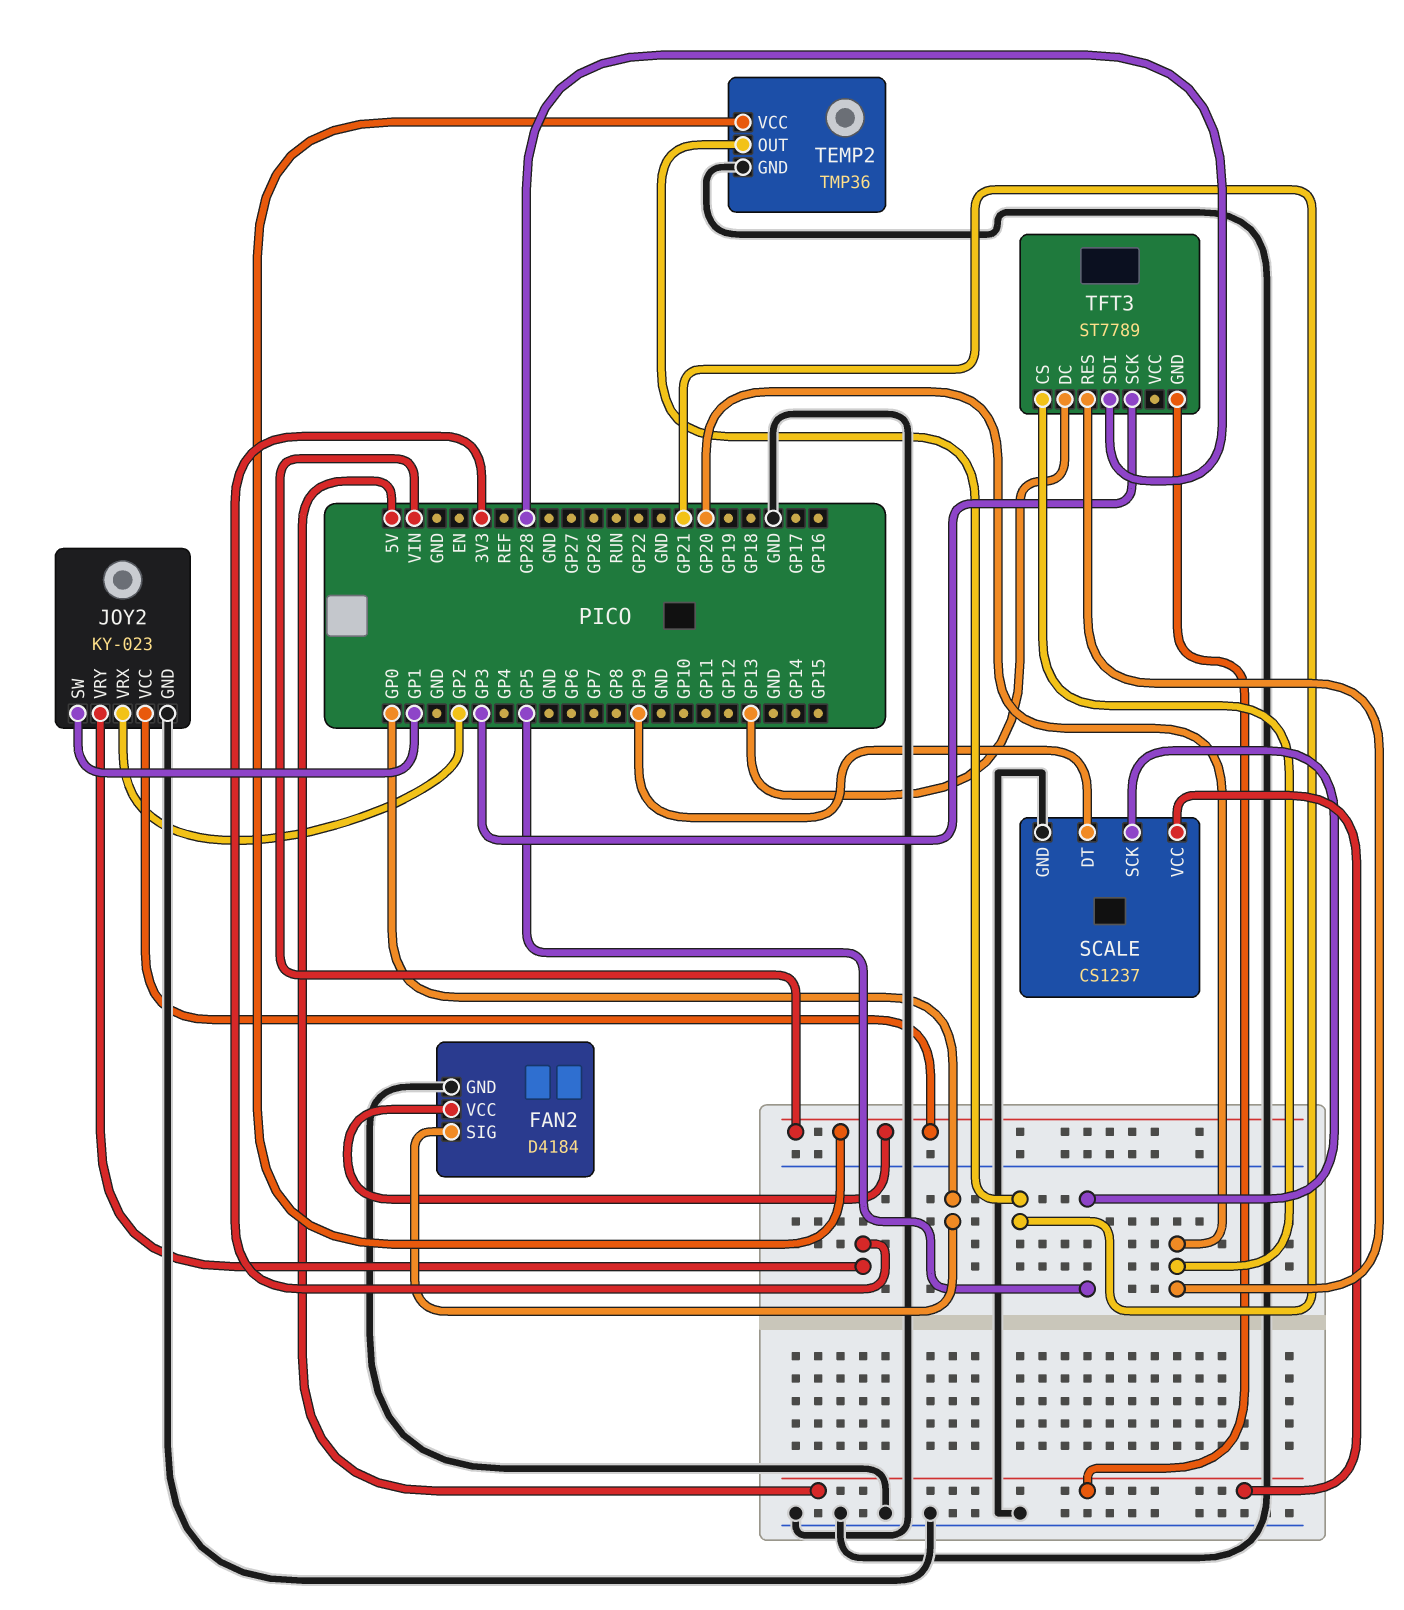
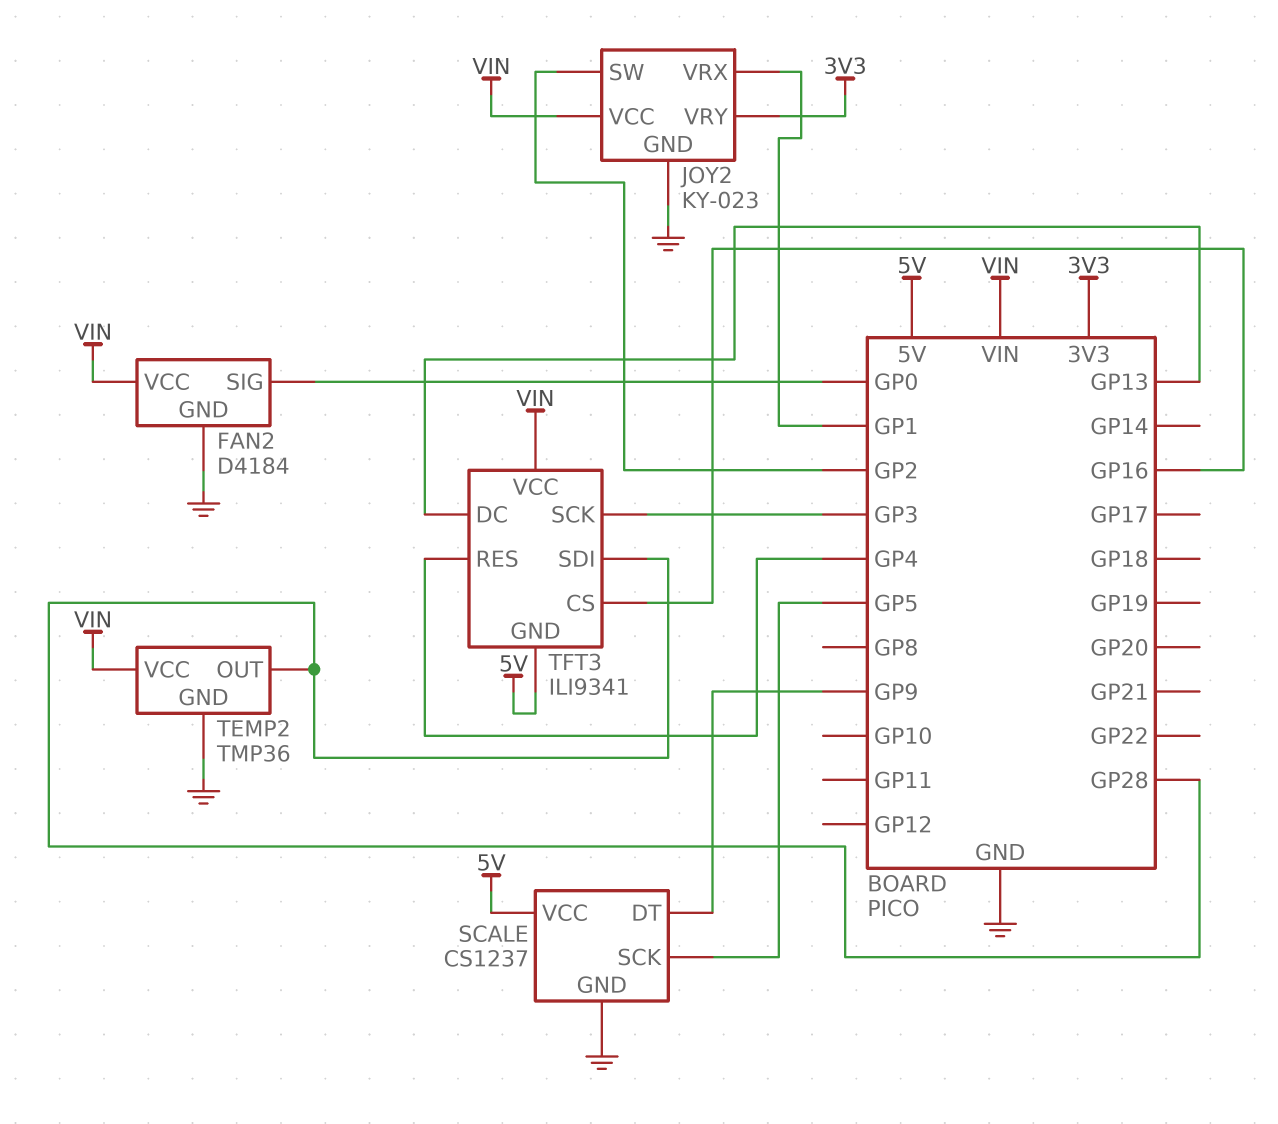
JOY2 pin SW: GP1 -> GP2
JOY2 pin VRX: GP2 -> GP1
TEMP2 pin OUT: GP21 -> GP28
TFT3: ST7789 -> ILI9341
TFT3 pin CS: GP20 -> GP16
TFT3 pin RES: GP20 -> GP4
TFT3 pin VCC: none -> VIN

